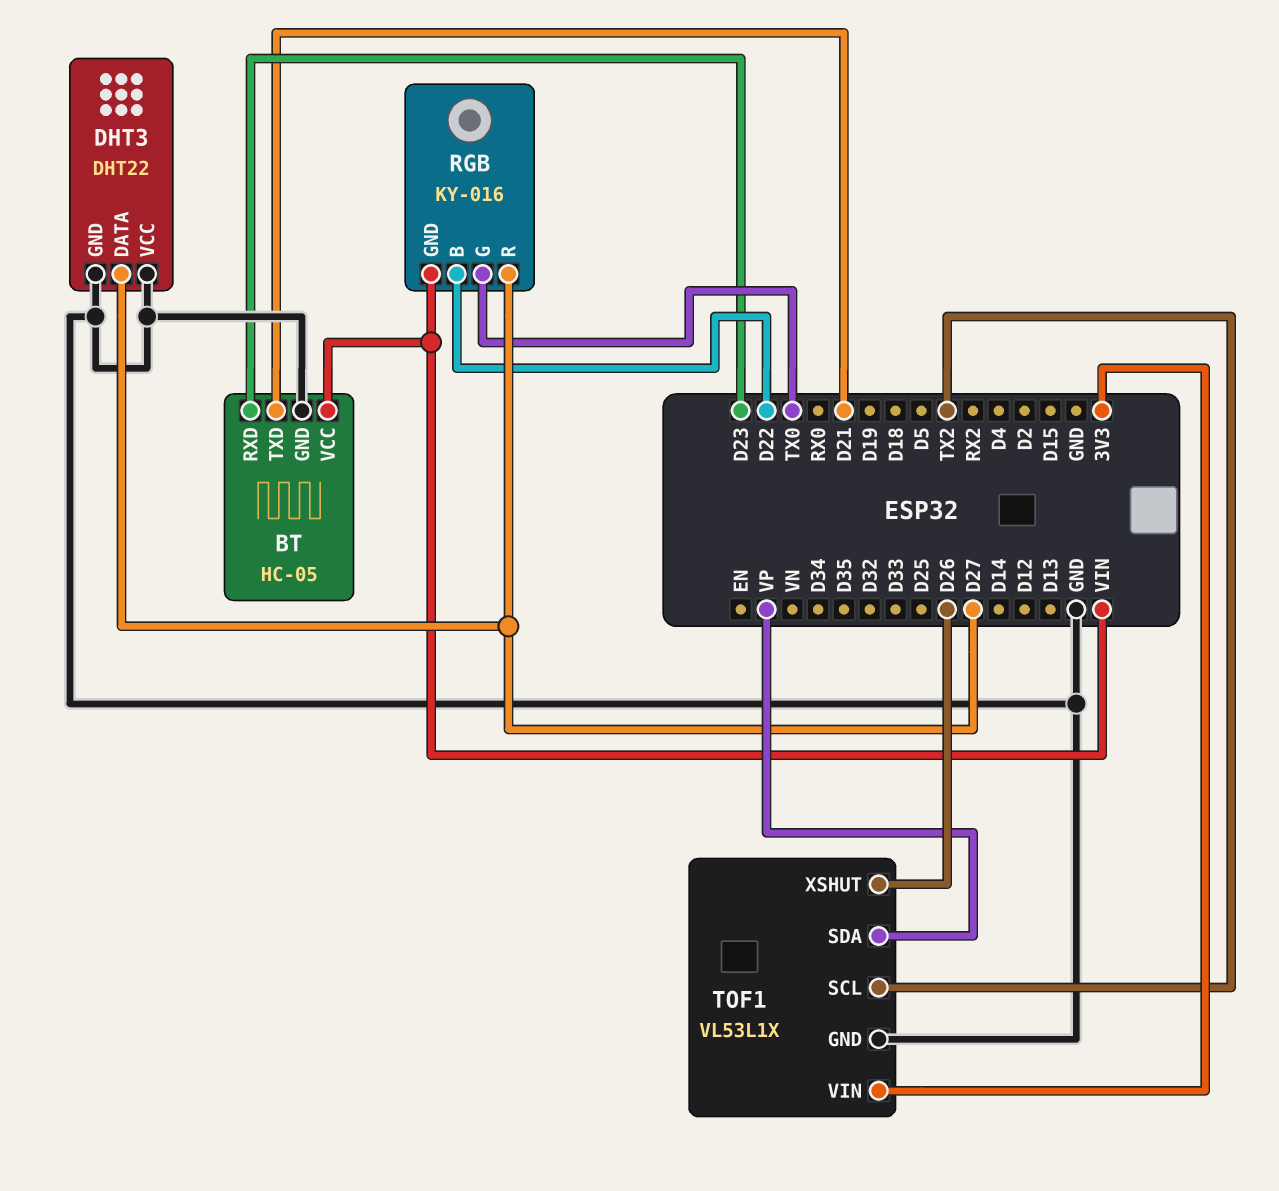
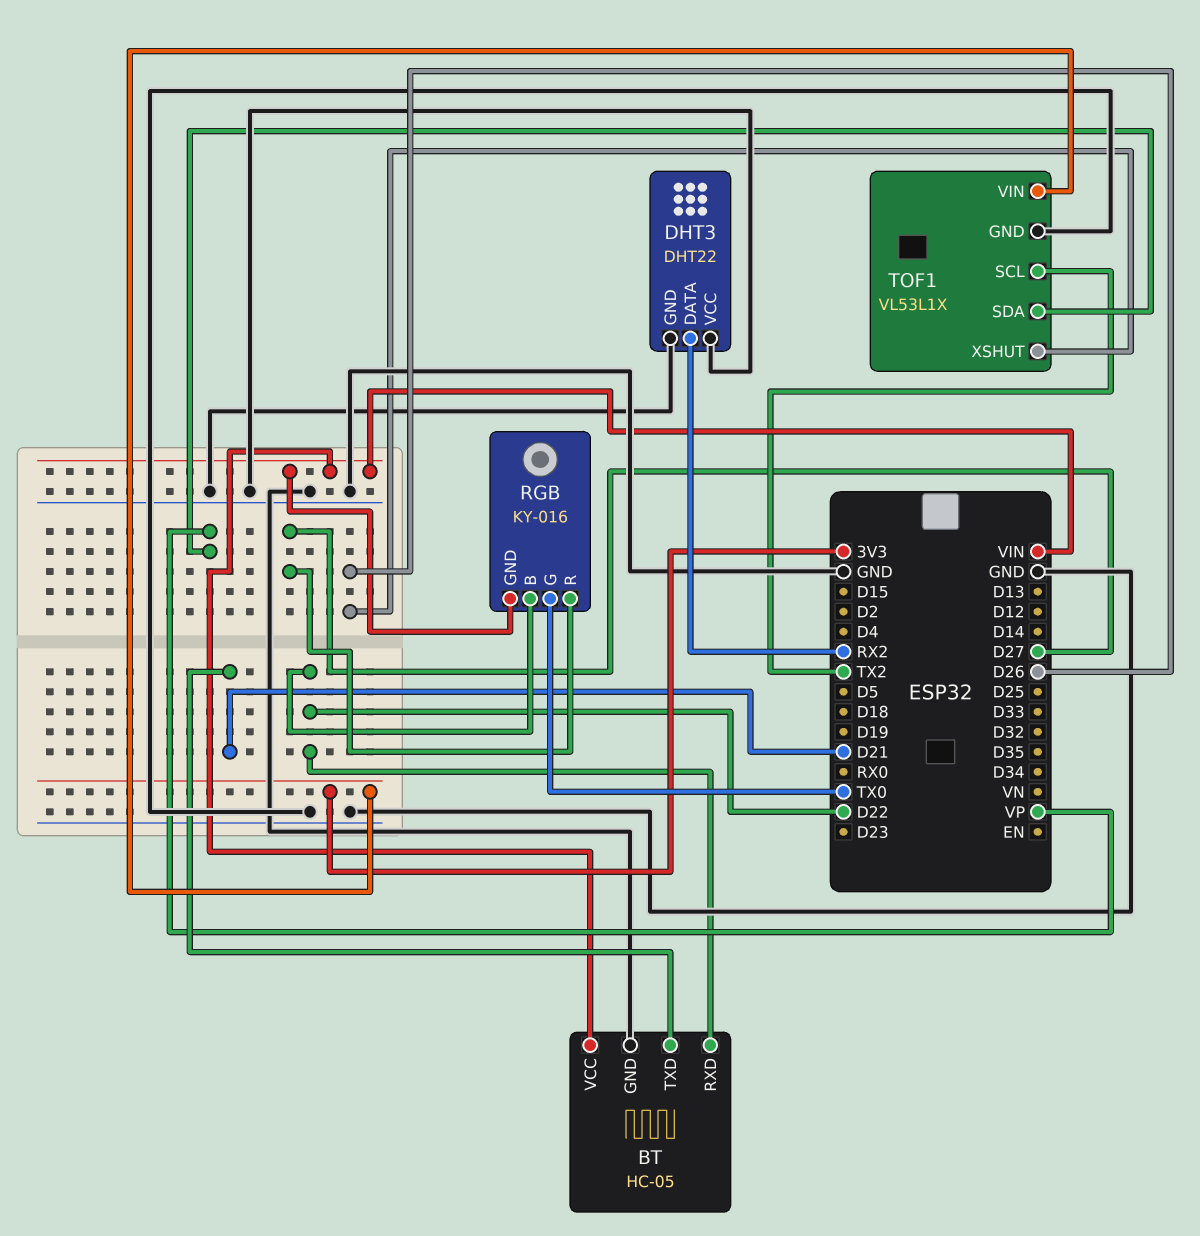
BT pin RXD: D23 -> D22
DHT3 pin DATA: D27 -> RX2

